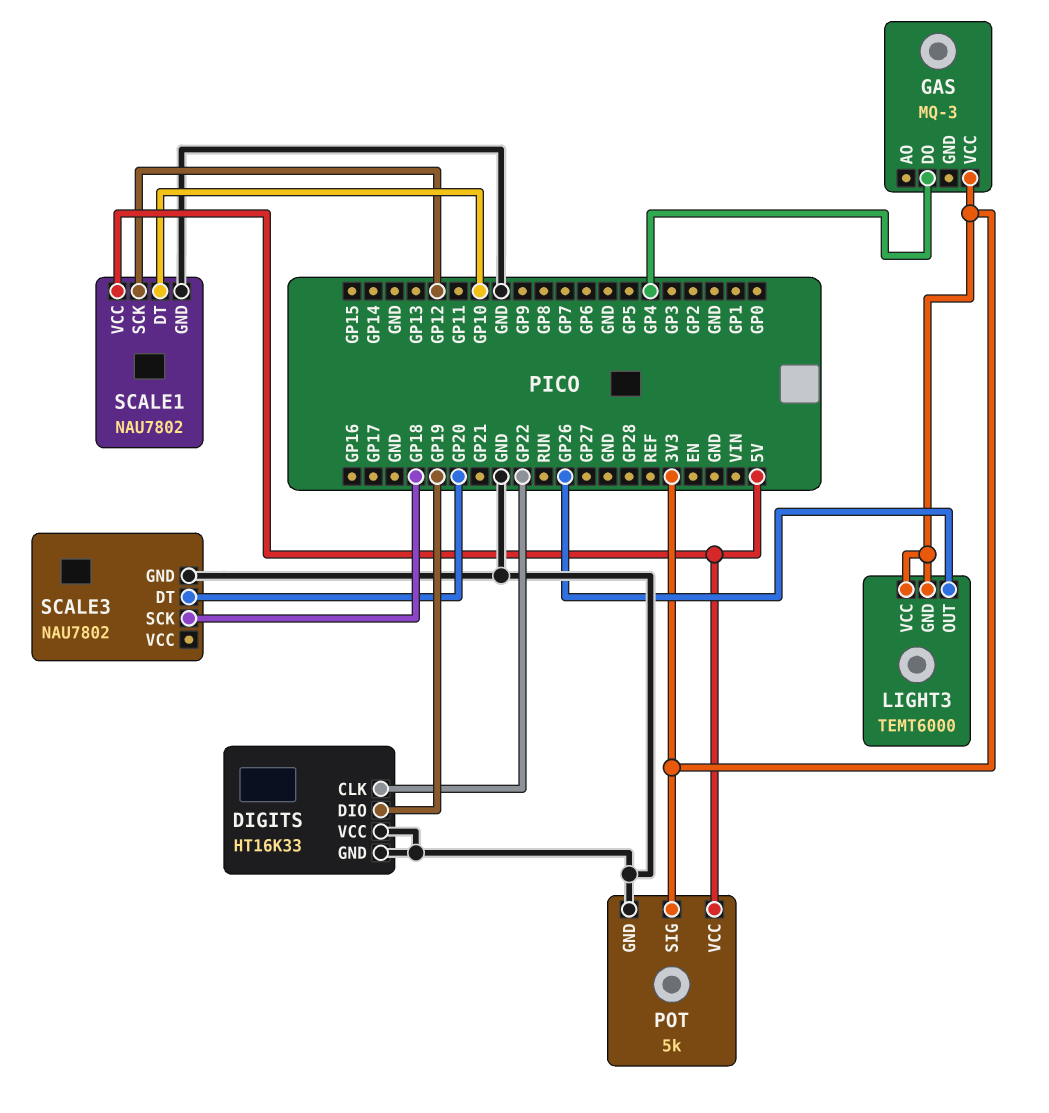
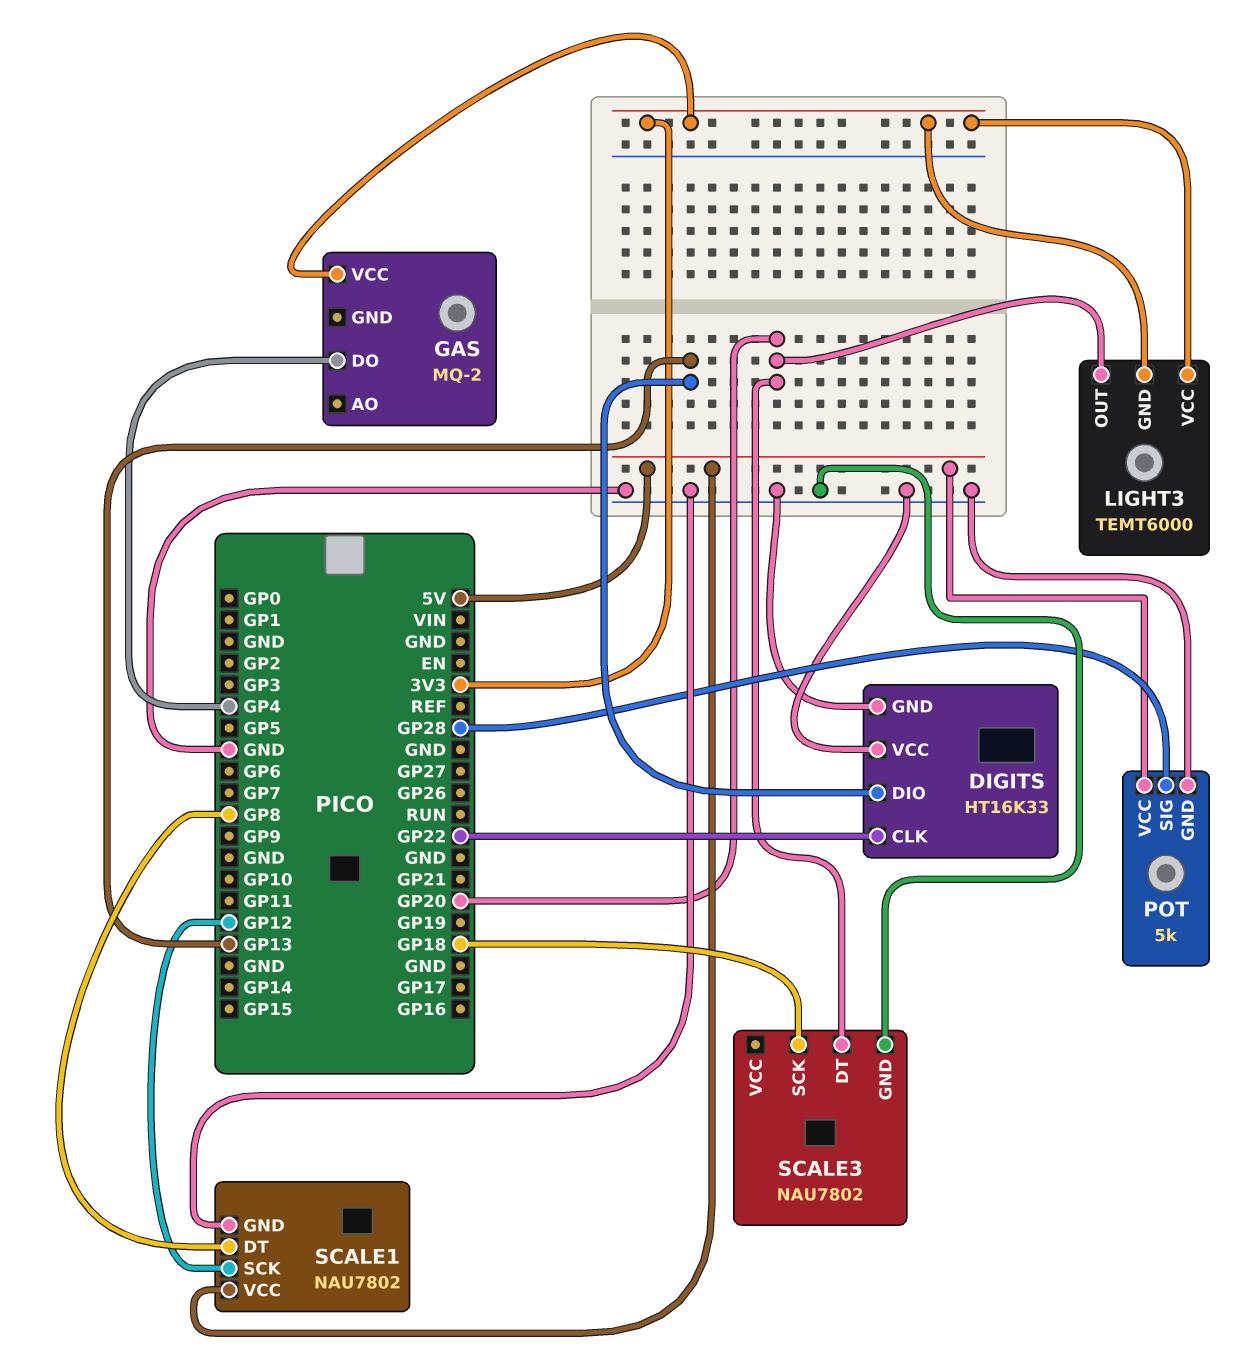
DIGITS pin DIO: GP19 -> GP13
GAS: MQ-3 -> MQ-2
LIGHT3 pin OUT: GP26 -> GP20
POT pin SIG: 3V3 -> GP28
SCALE1 pin DT: GP10 -> GP8

